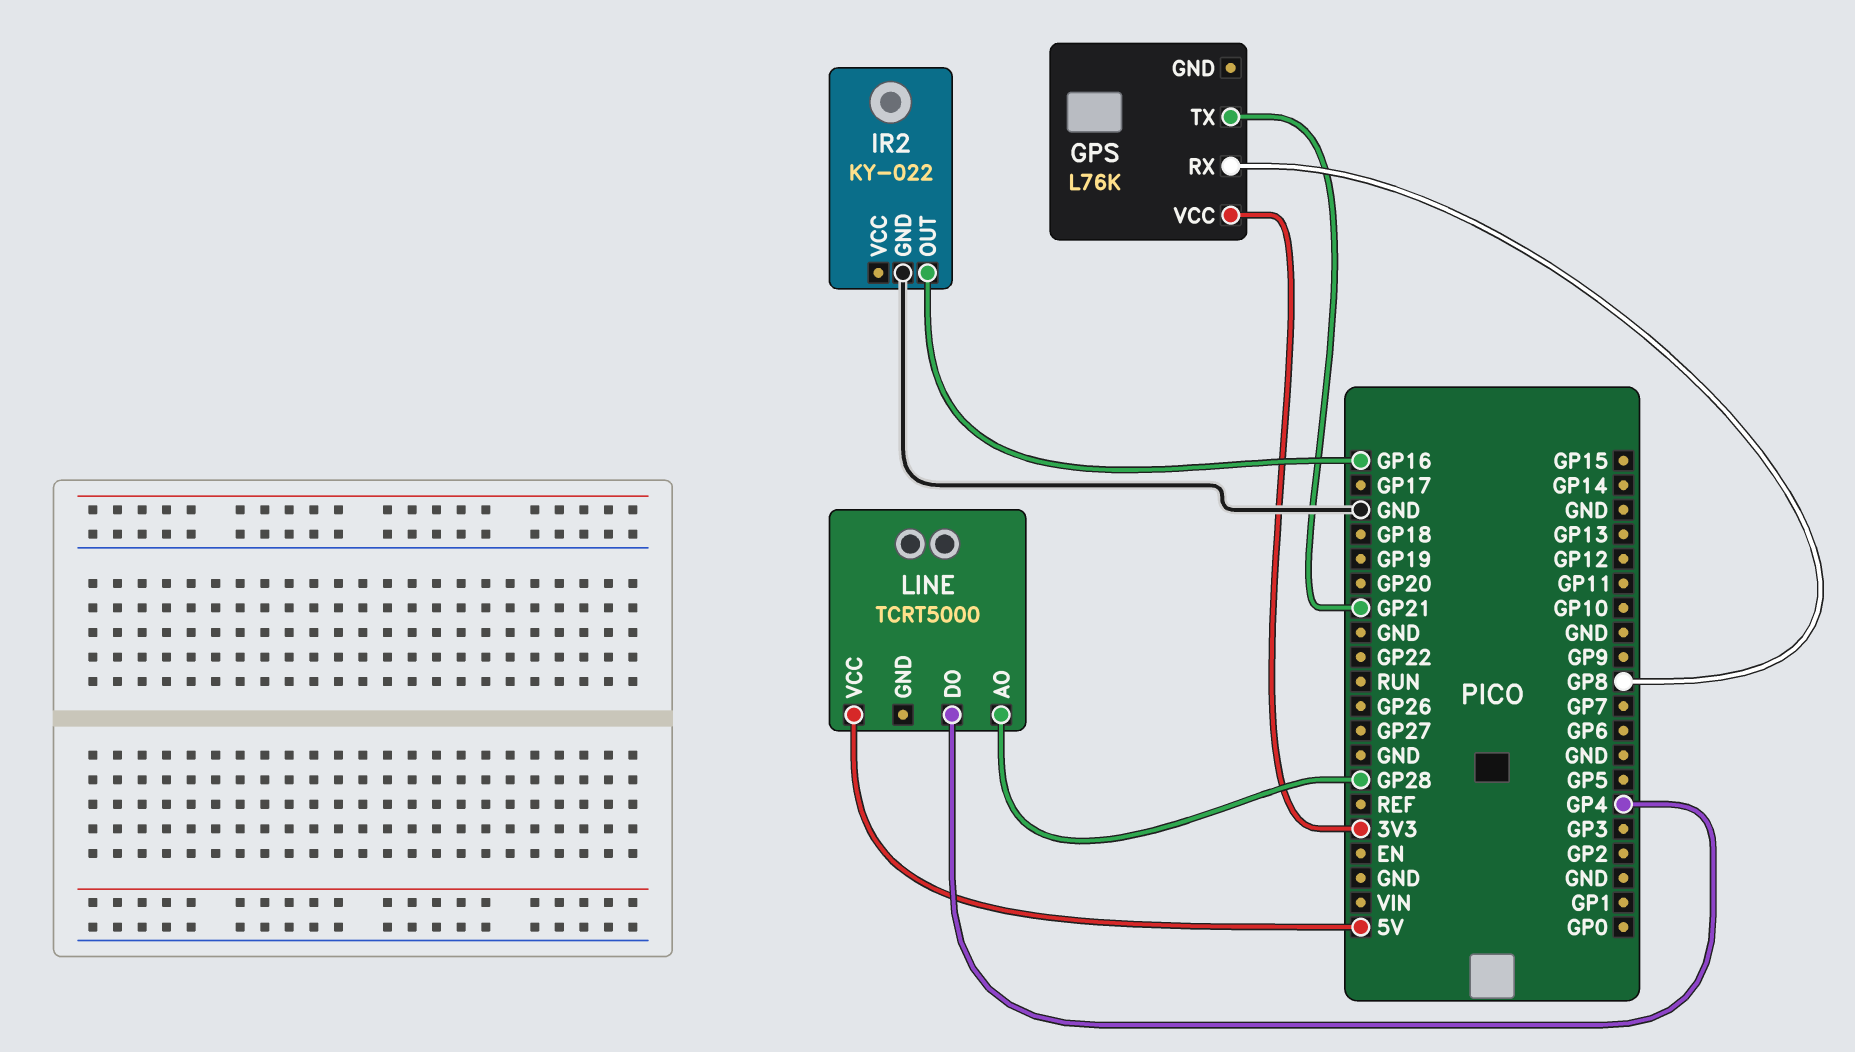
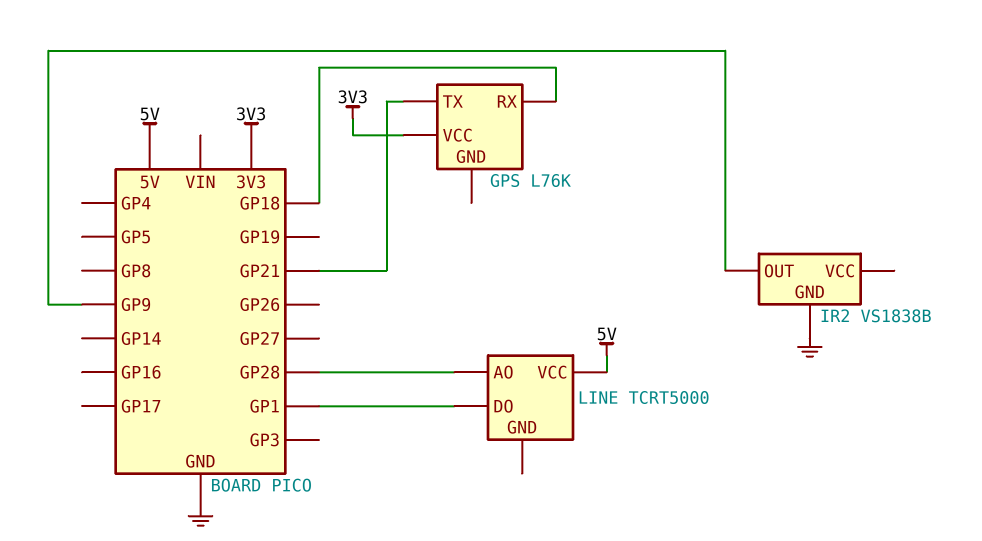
GPS pin RX: GP8 -> GP18
IR2: KY-022 -> VS1838B
IR2 pin OUT: GP16 -> GP9
LINE pin DO: GP4 -> GP1

